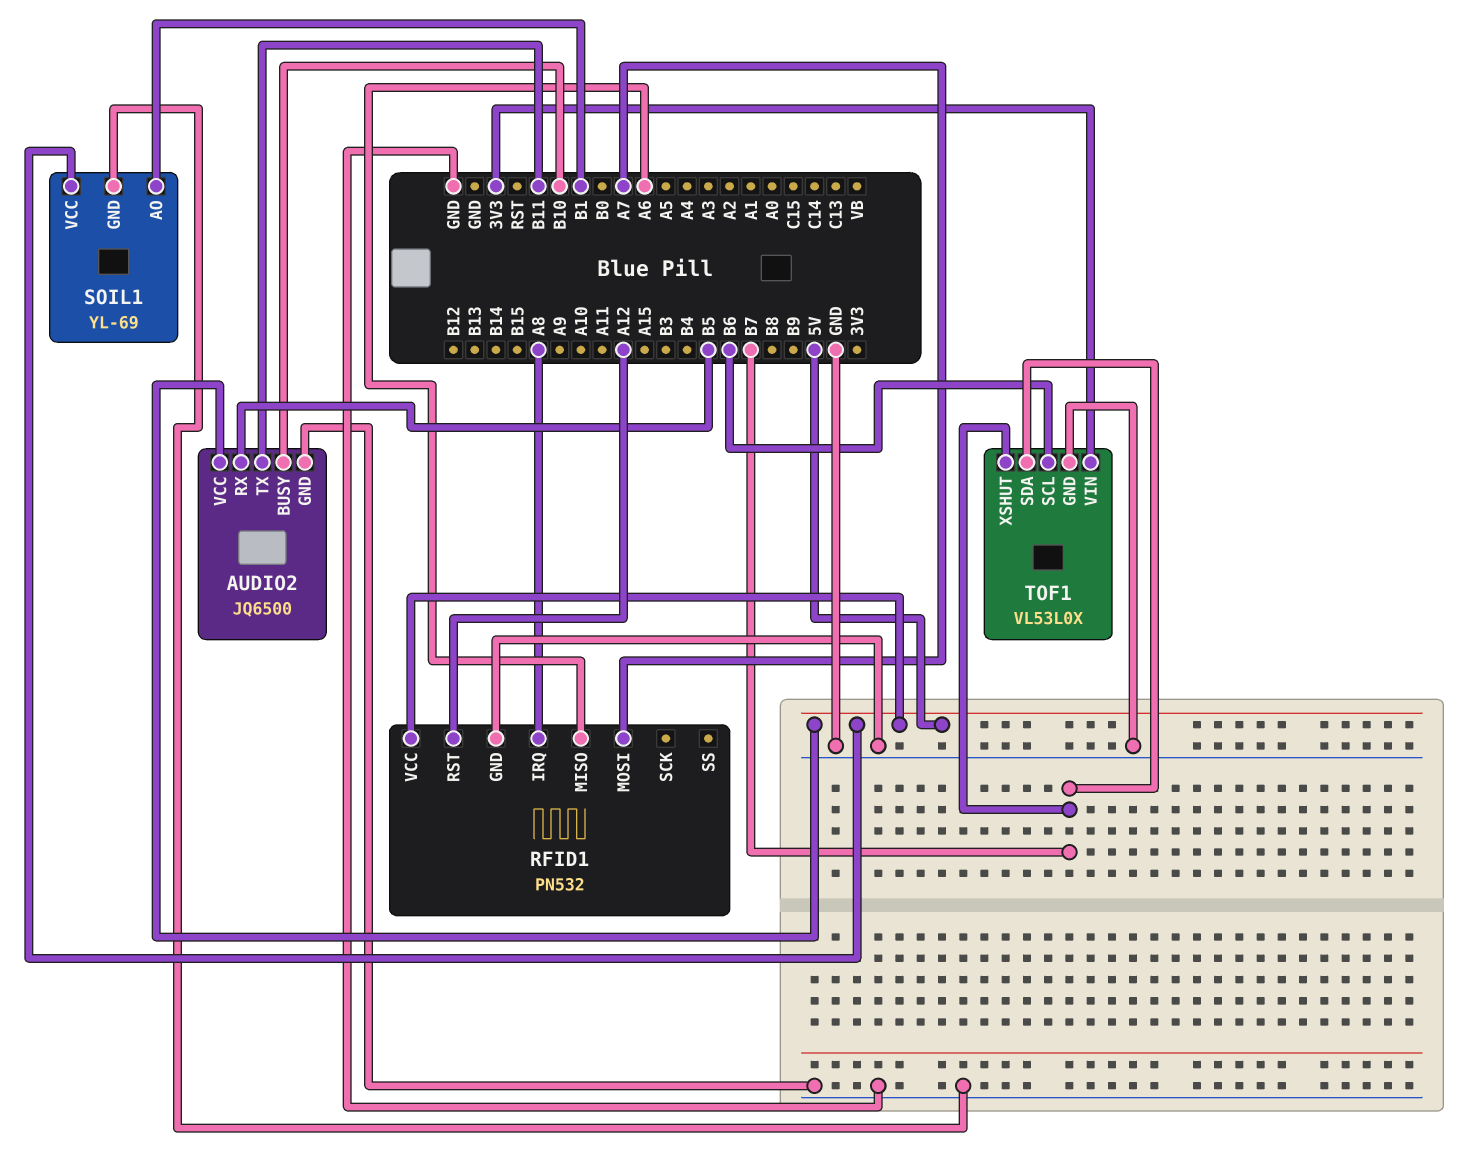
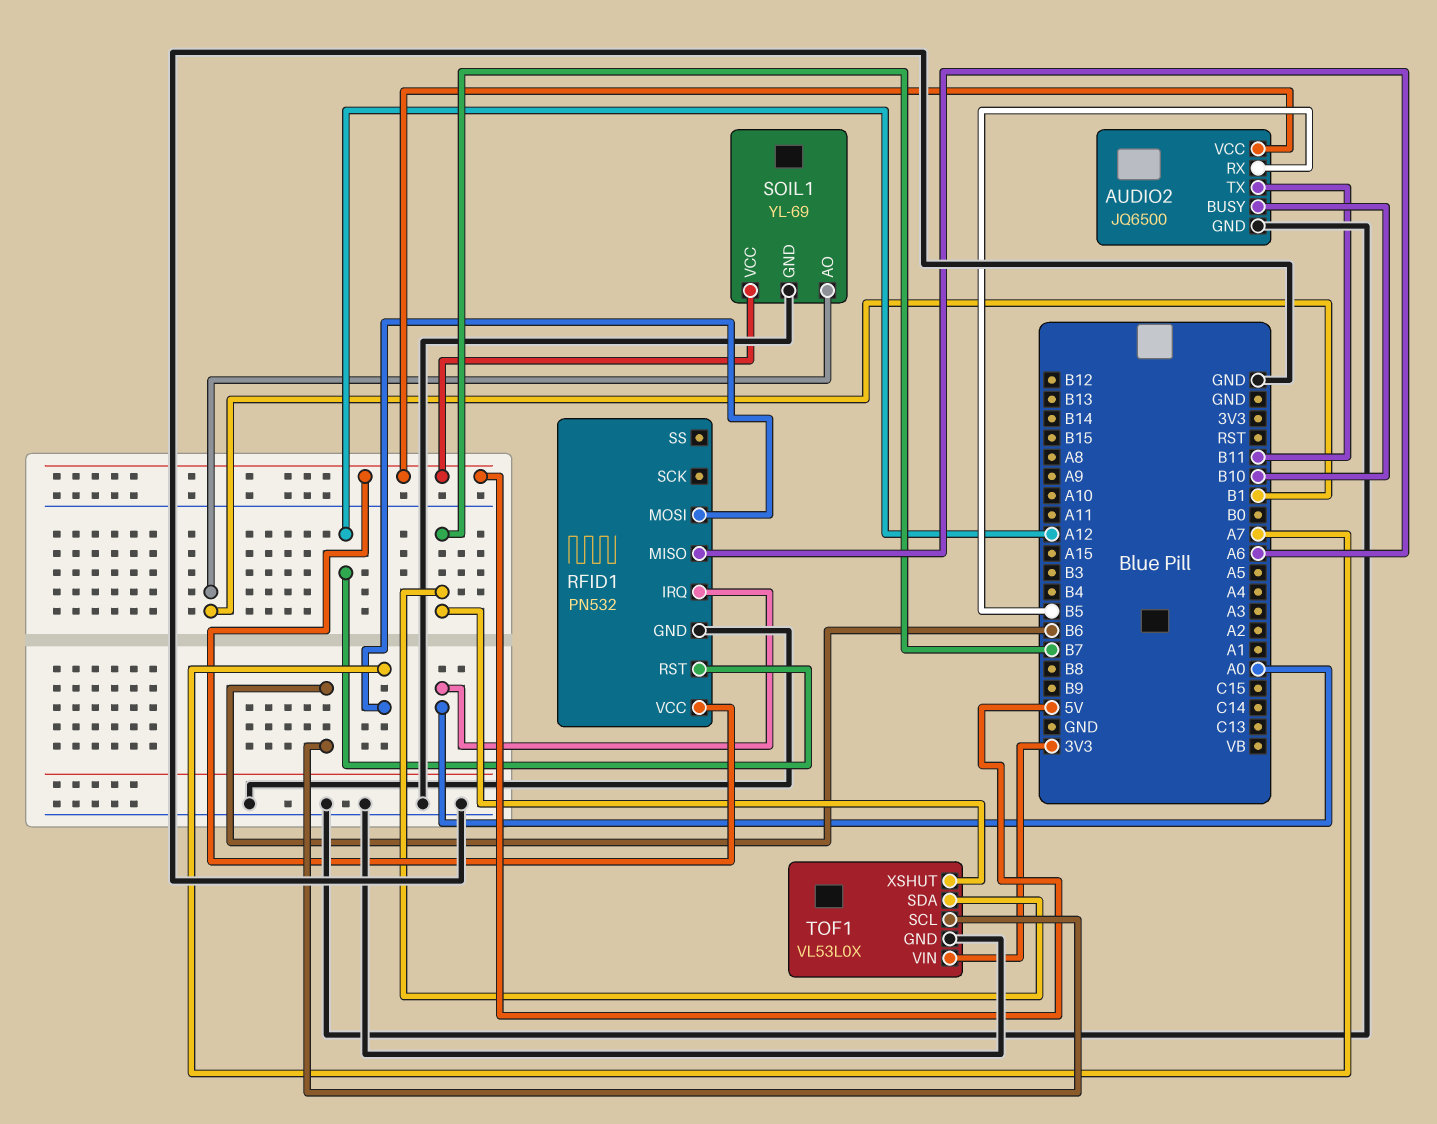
RFID1 pin IRQ: A8 -> A0

